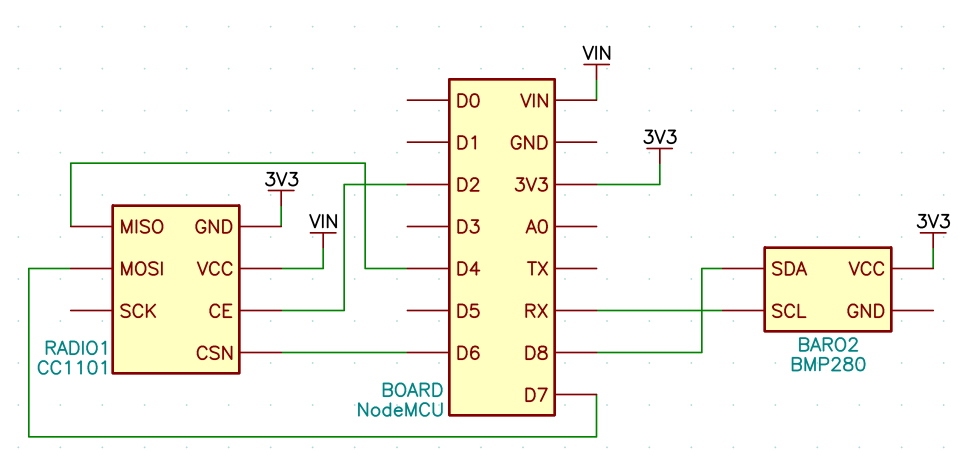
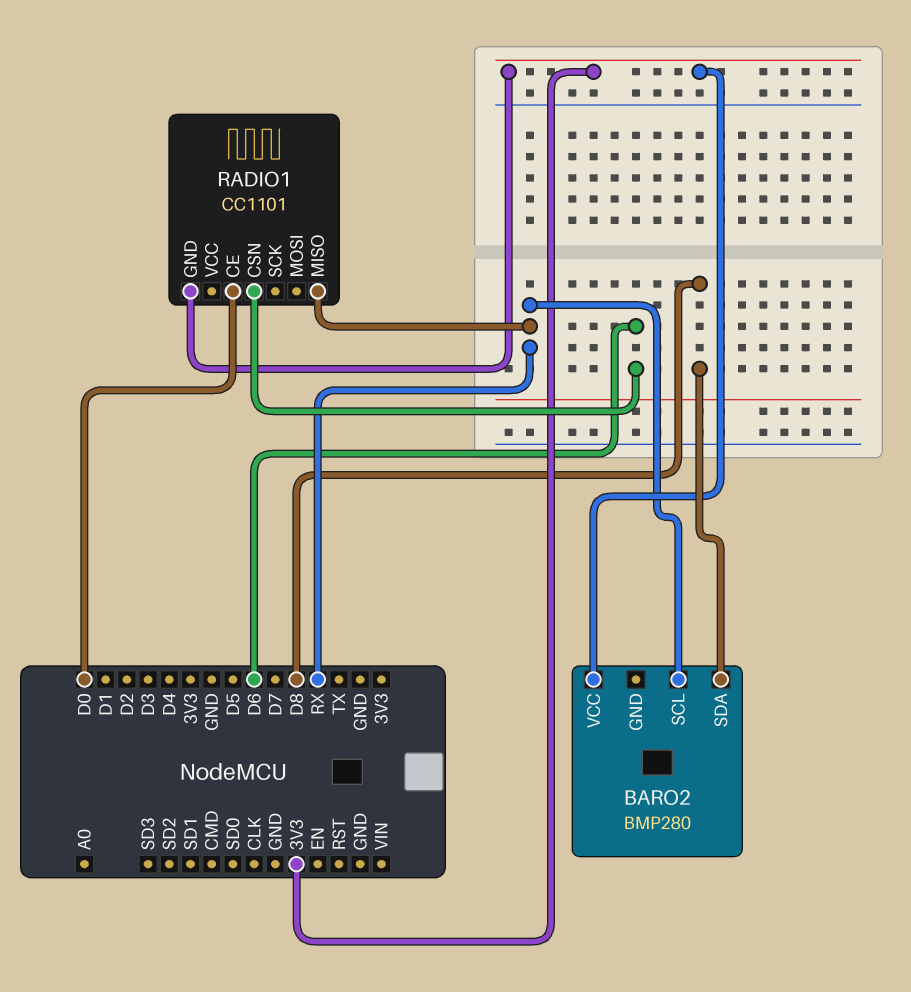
RADIO1 pin CE: D2 -> D0
RADIO1 pin MISO: D4 -> RX
RADIO1 pin MOSI: D7 -> none
RADIO1 pin VCC: VIN -> none

